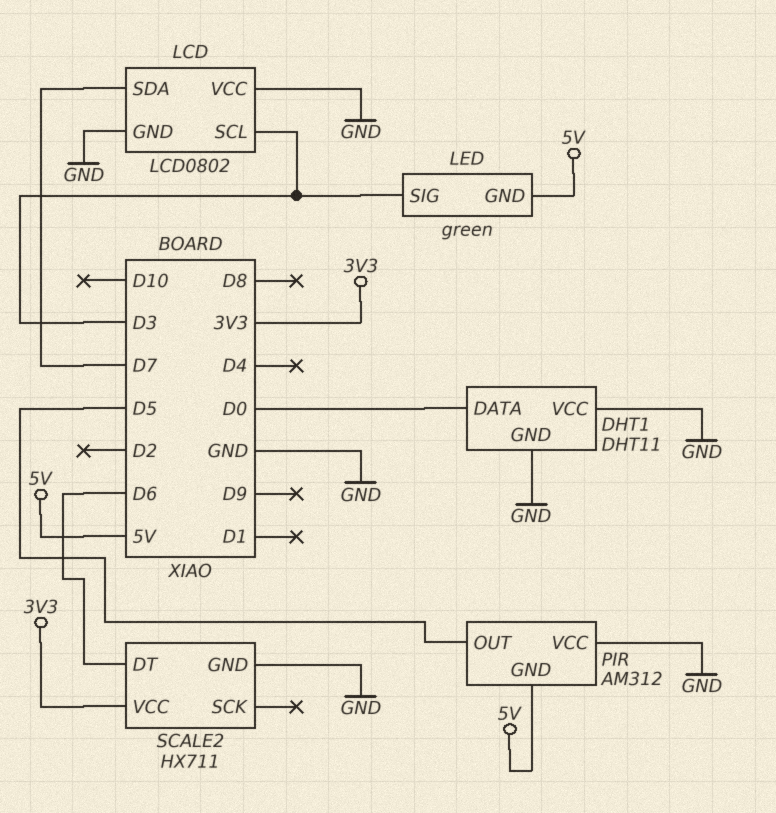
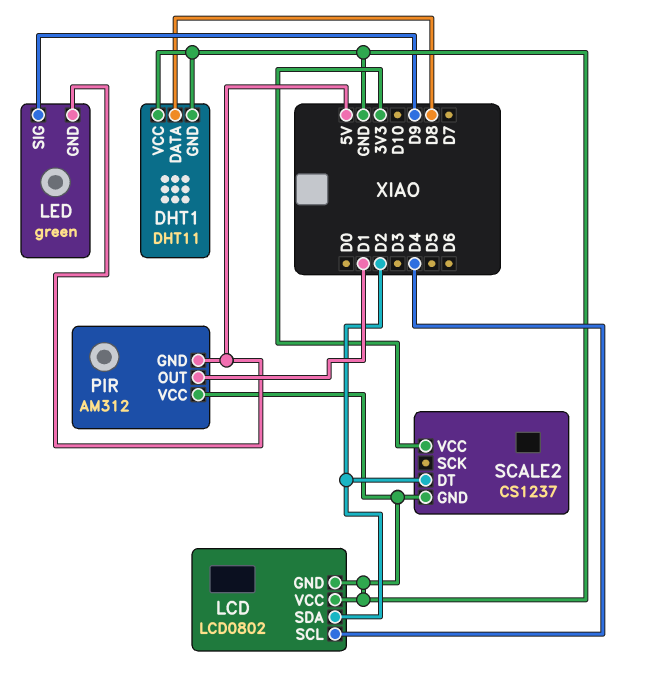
DHT1 pin DATA: D0 -> D8
LCD pin SCL: D3 -> D4
LCD pin SDA: D7 -> D2
LED pin SIG: D3 -> D9
PIR pin OUT: D5 -> D1
SCALE2: HX711 -> CS1237
SCALE2 pin DT: D6 -> D2

